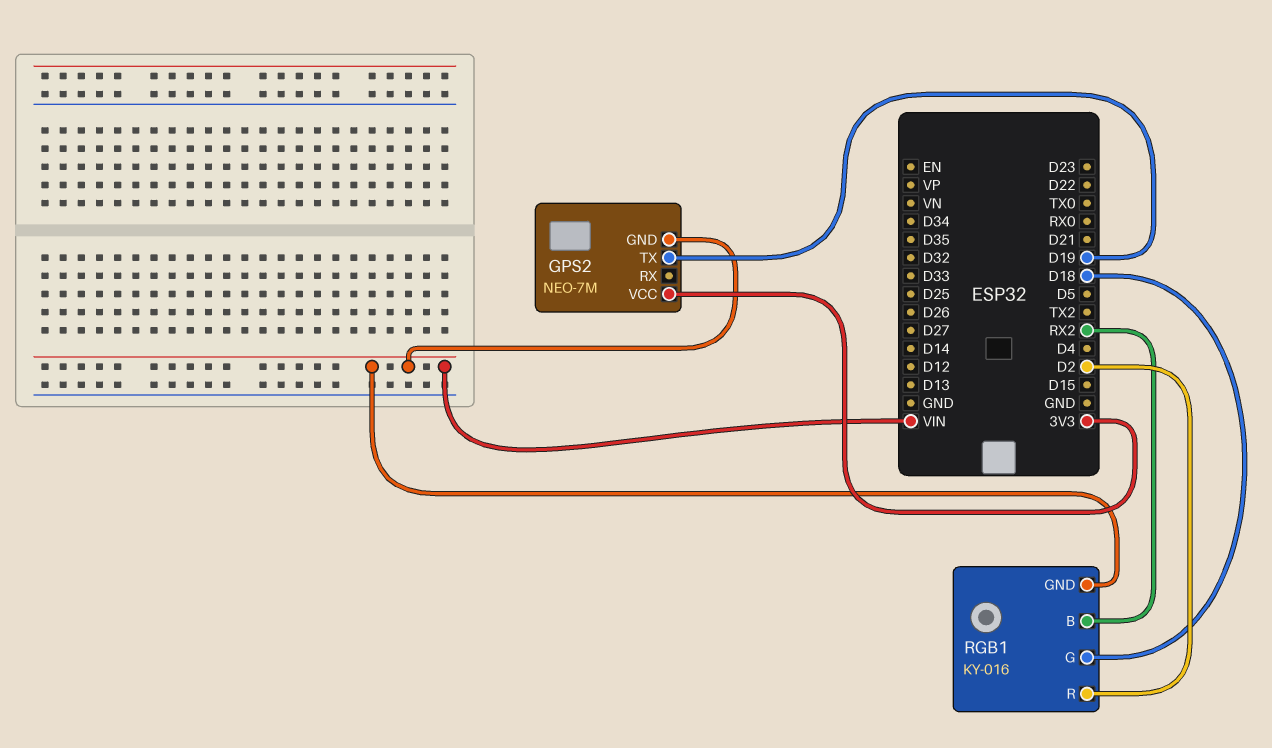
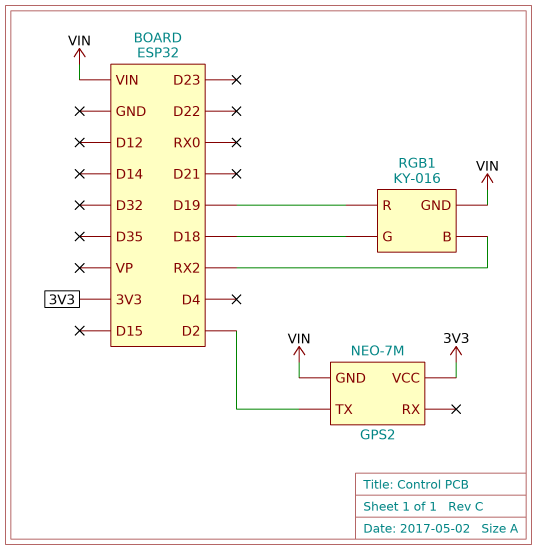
GPS2 pin TX: D19 -> D2
RGB1 pin R: D2 -> D19

